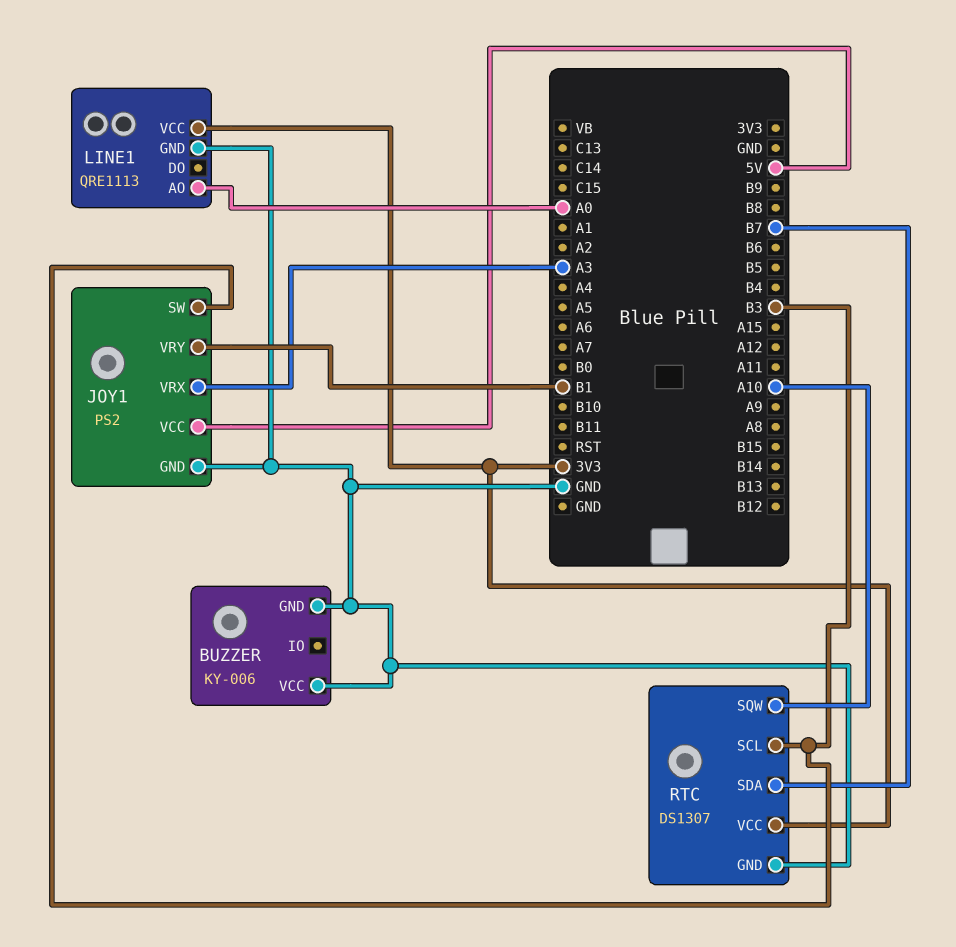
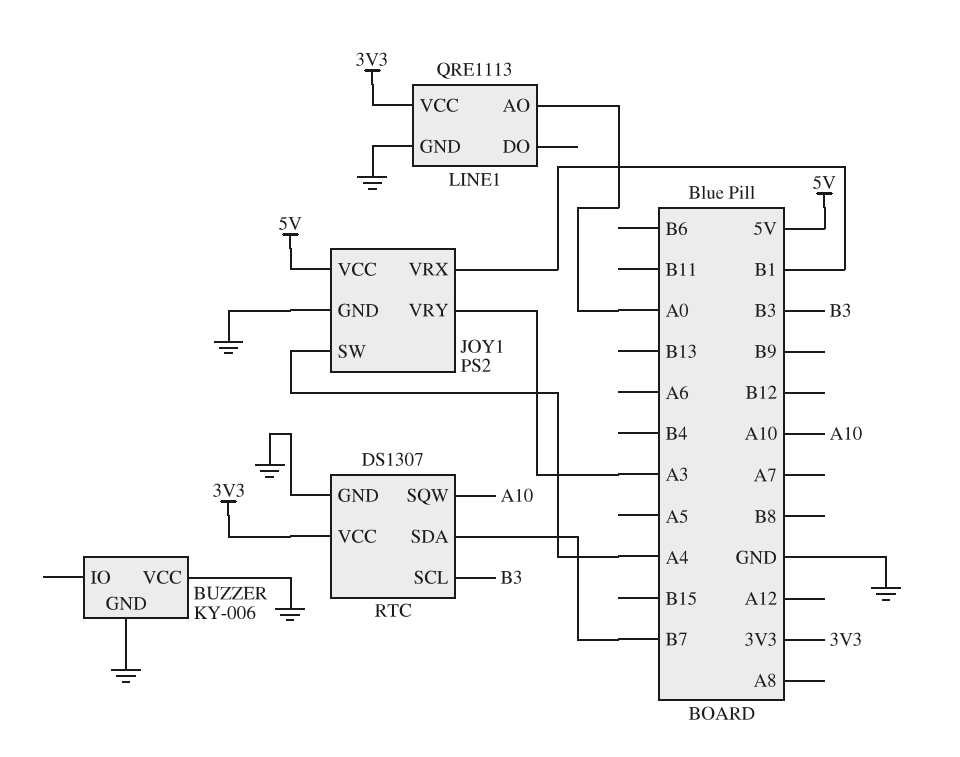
JOY1 pin SW: B3 -> A4
JOY1 pin VRX: A3 -> B1
JOY1 pin VRY: B1 -> A3

